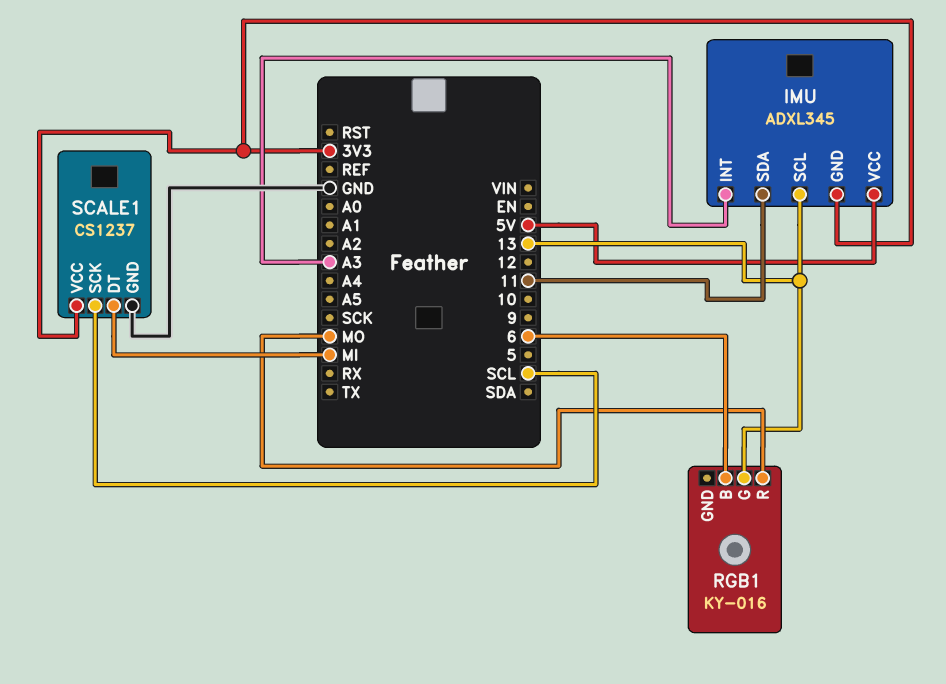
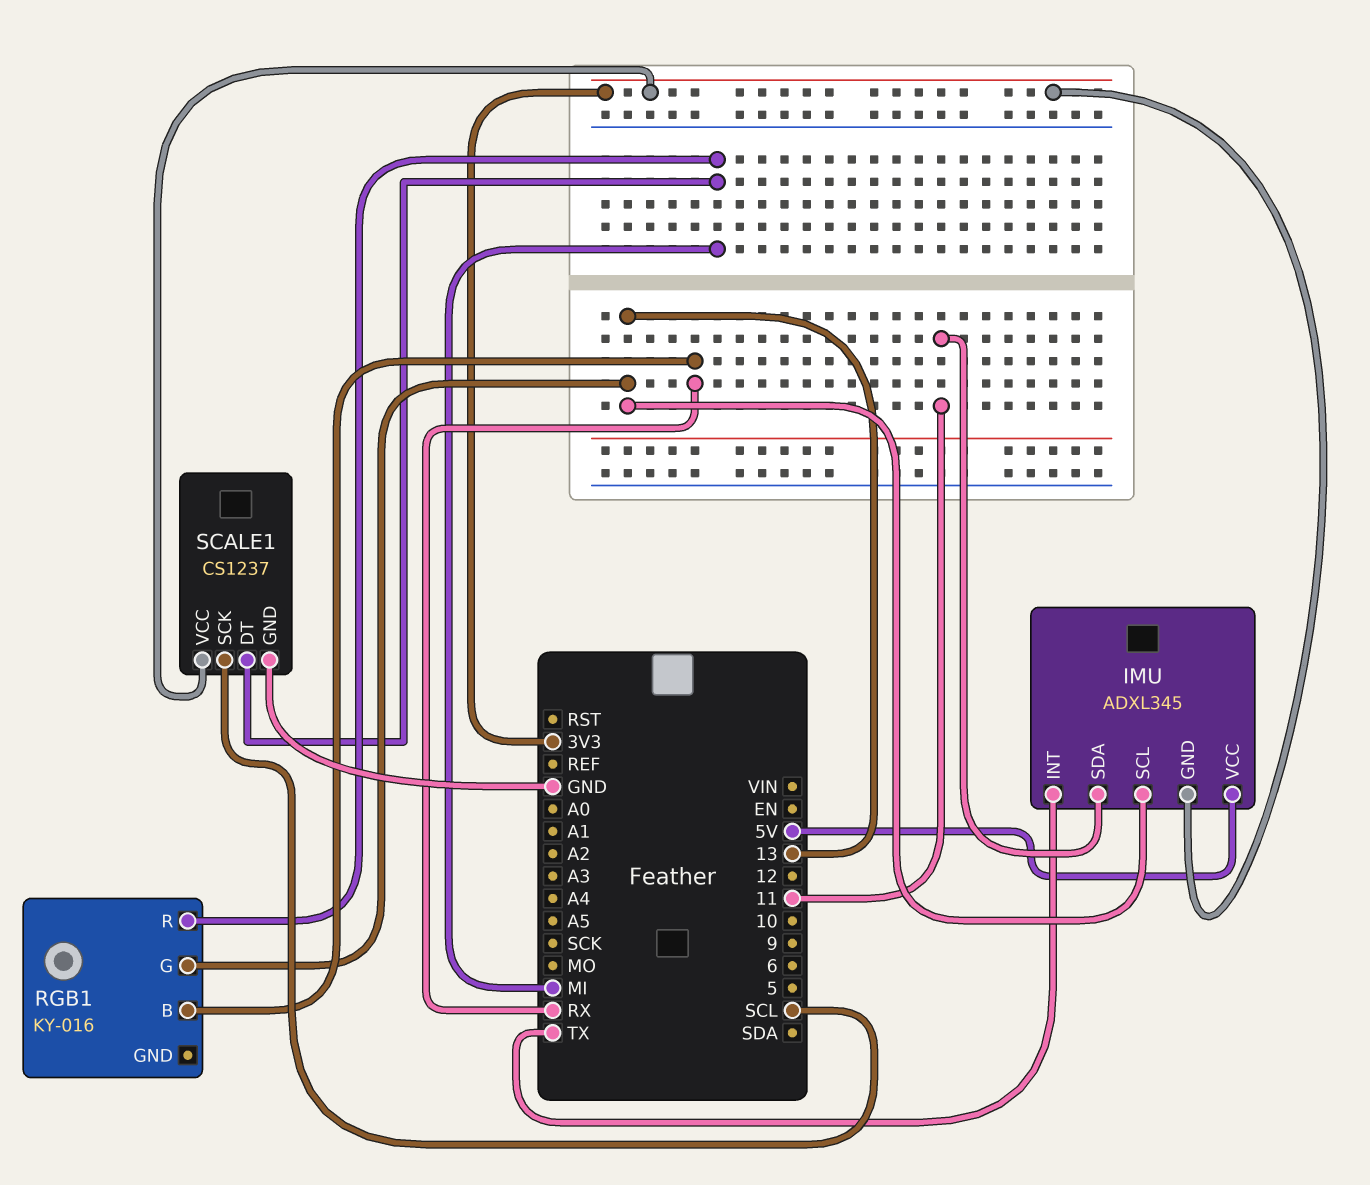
IMU pin INT: A3 -> TX
RGB1 pin B: 6 -> RX
RGB1 pin R: MO -> MI

